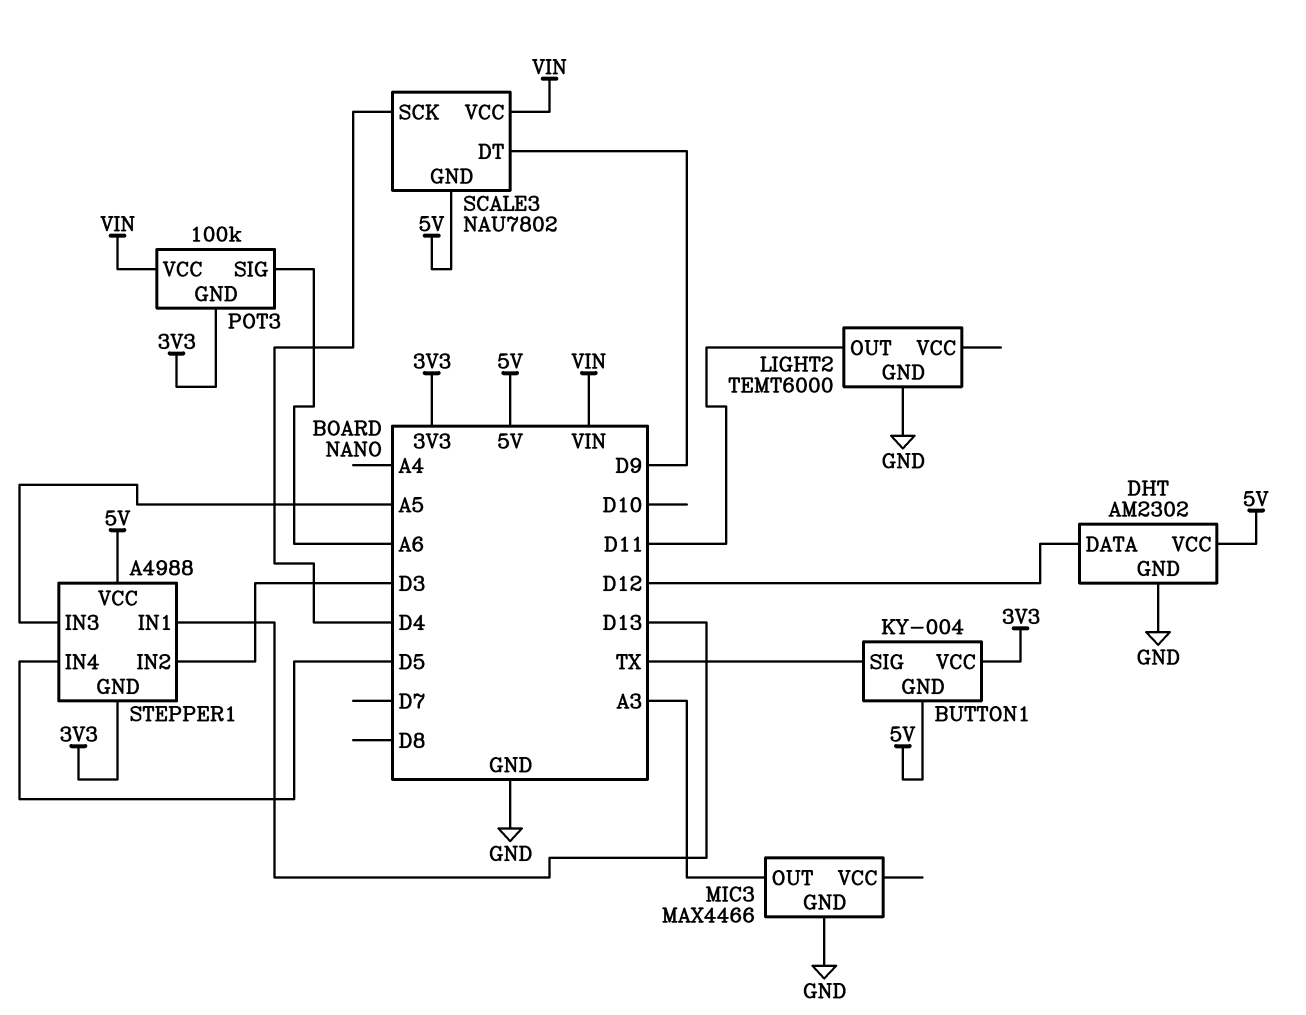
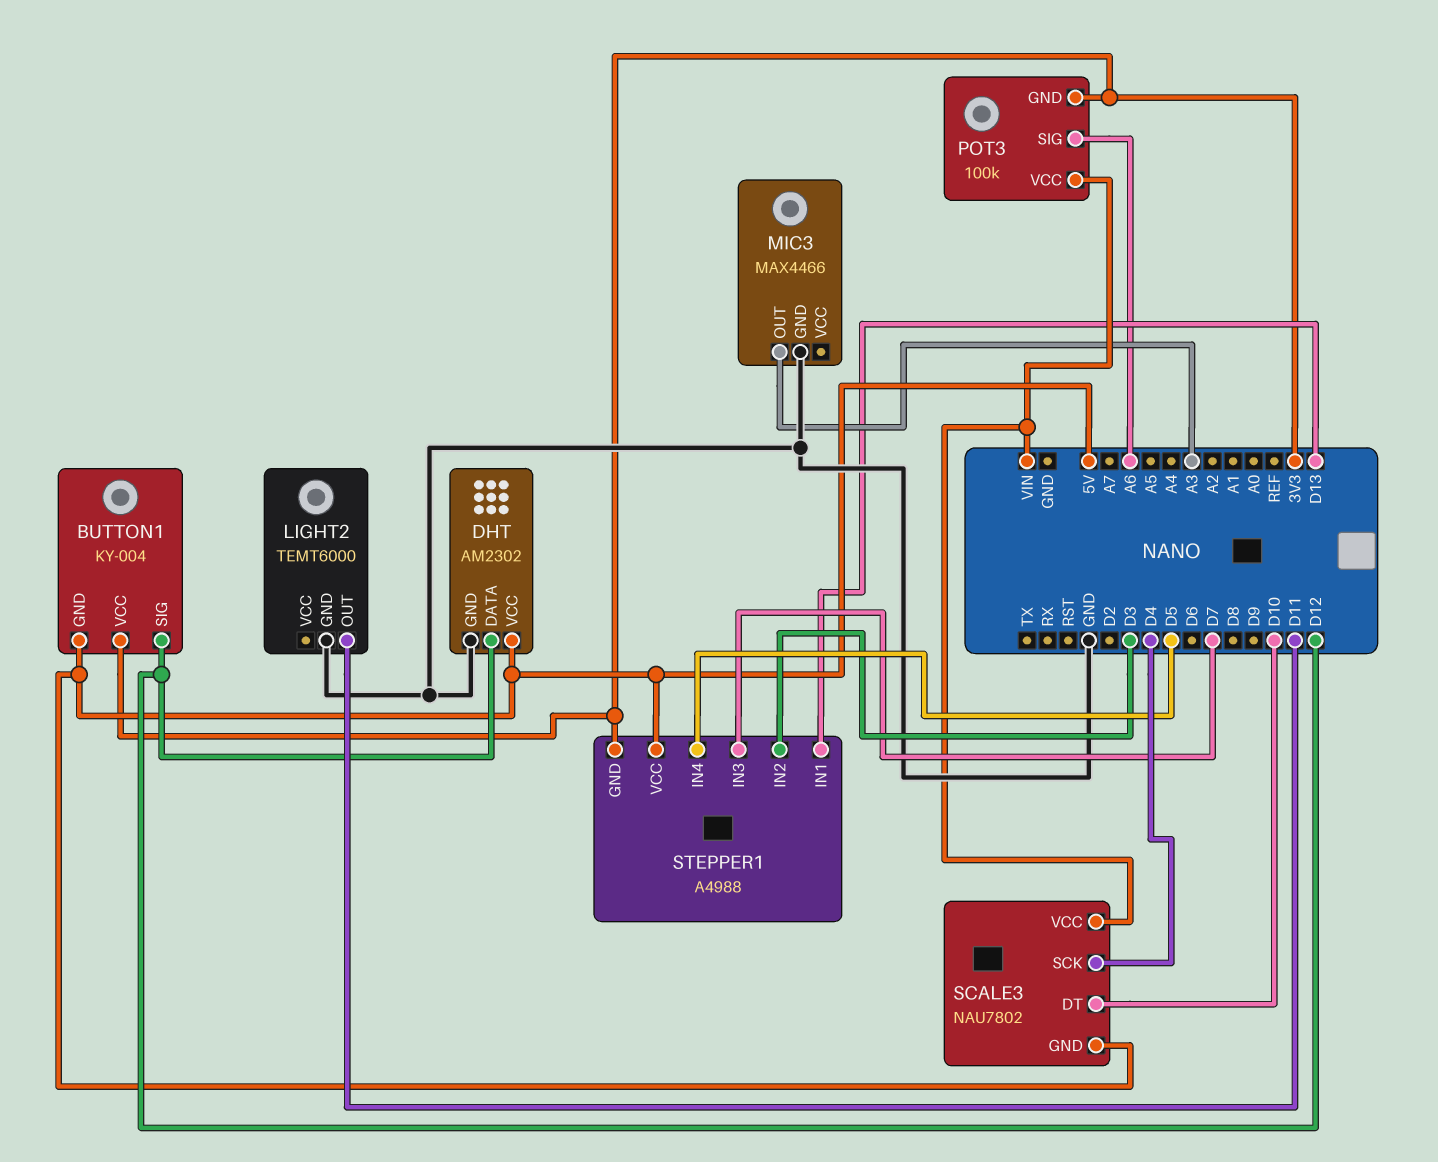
BUTTON1 pin SIG: TX -> D12
SCALE3 pin DT: D9 -> D10
STEPPER1 pin IN3: A5 -> D7

